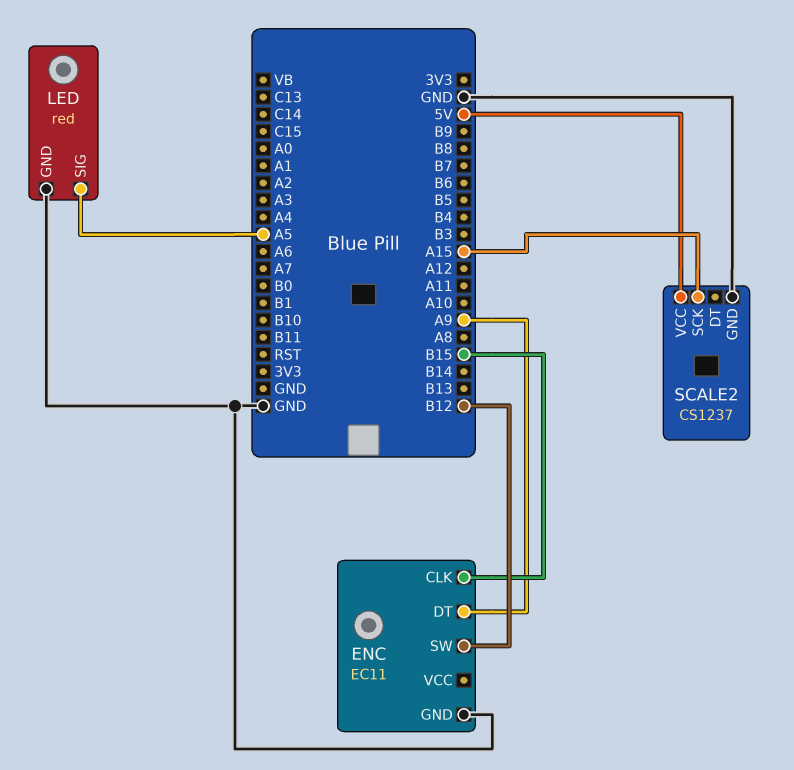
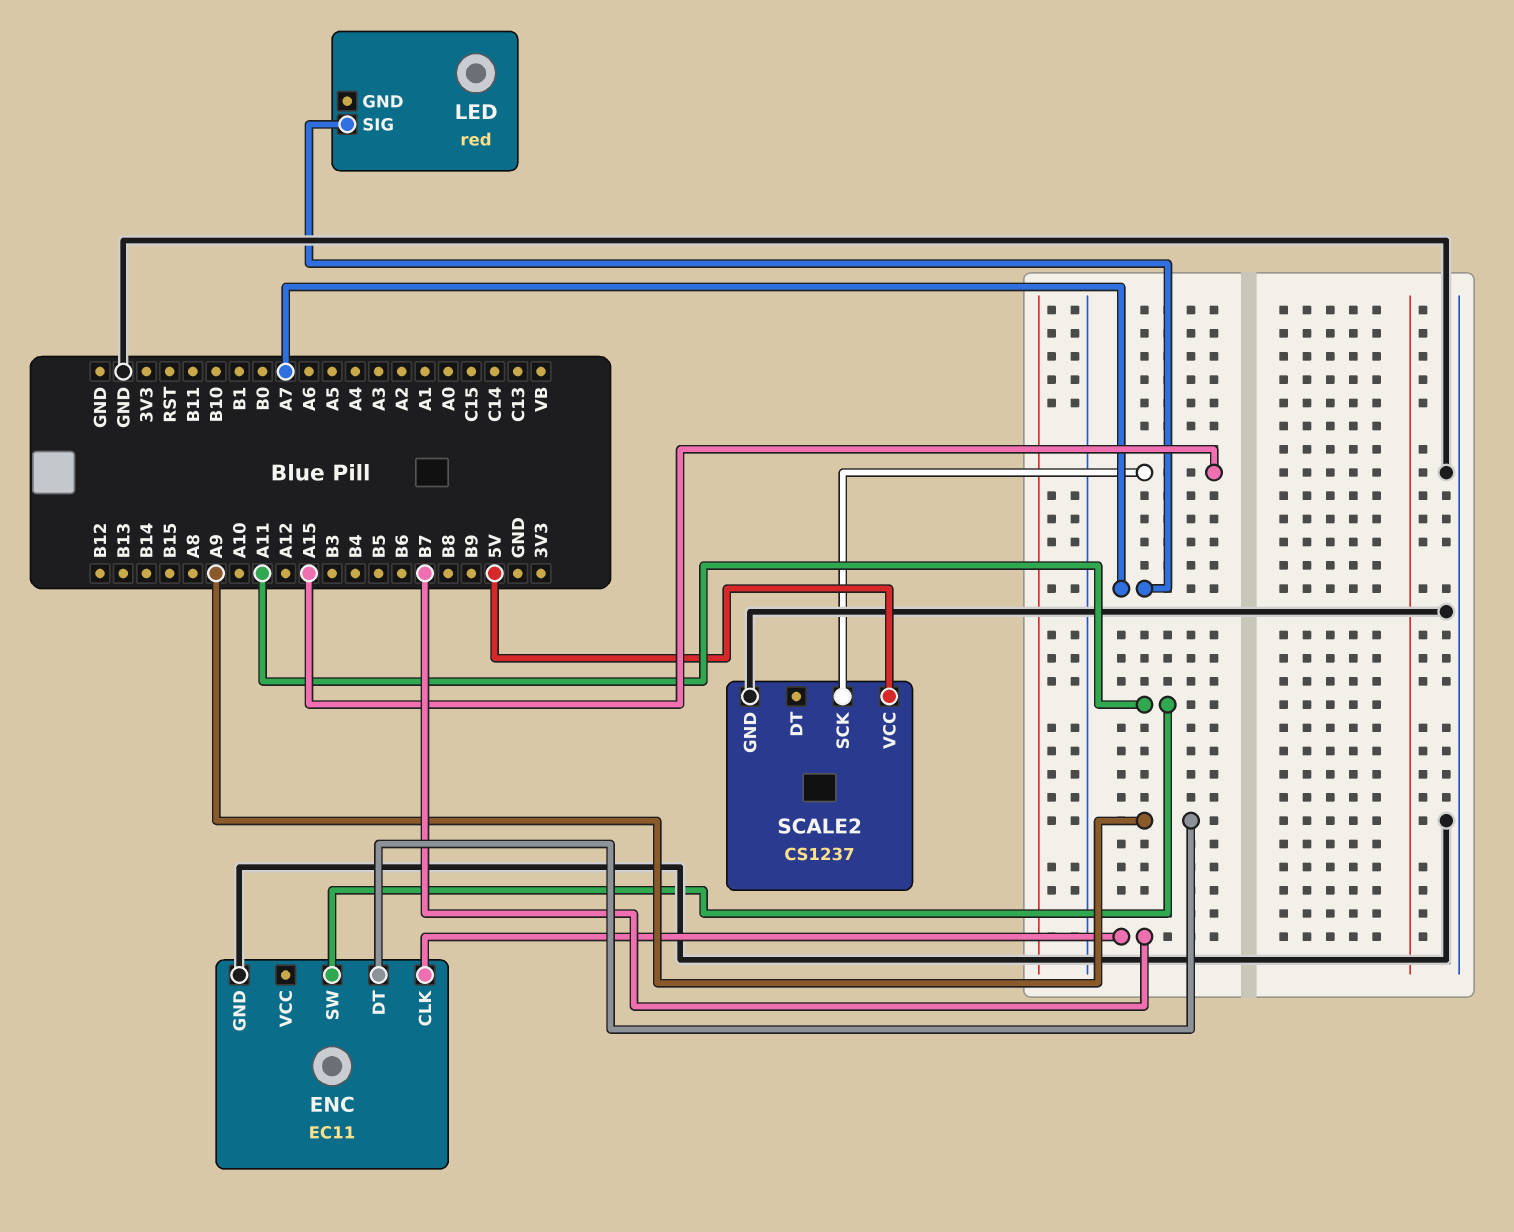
ENC pin CLK: B15 -> B7
ENC pin SW: B12 -> A11
LED pin GND: GND -> none
LED pin SIG: A5 -> A7

